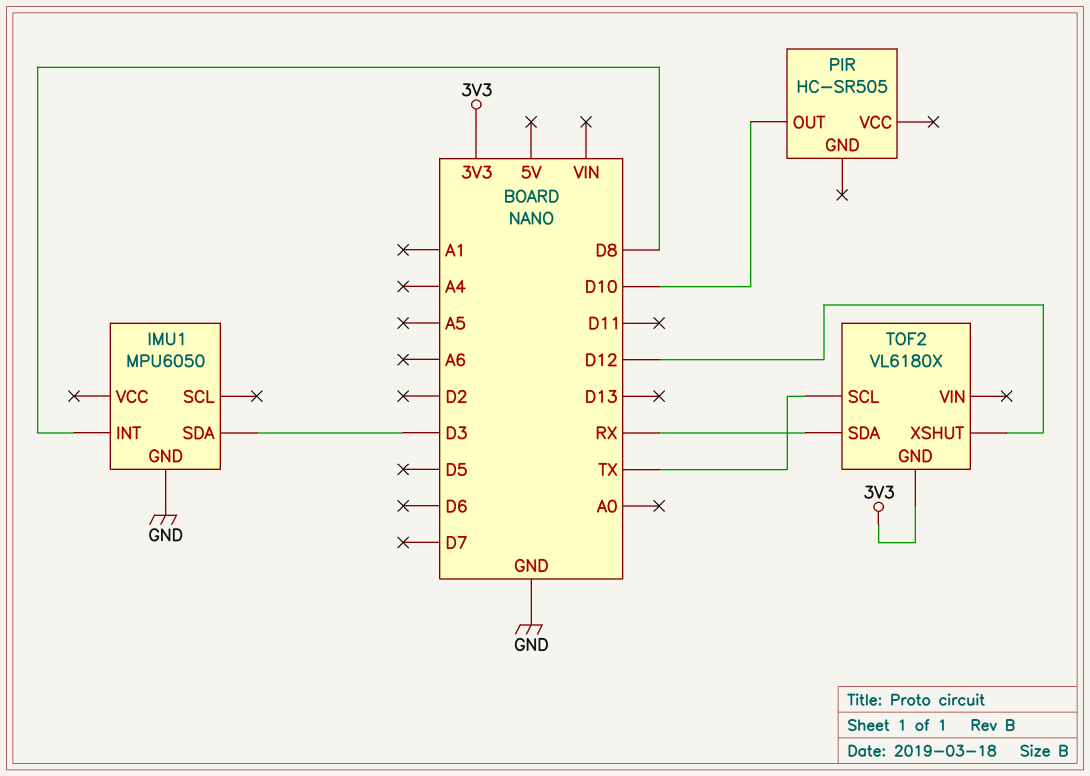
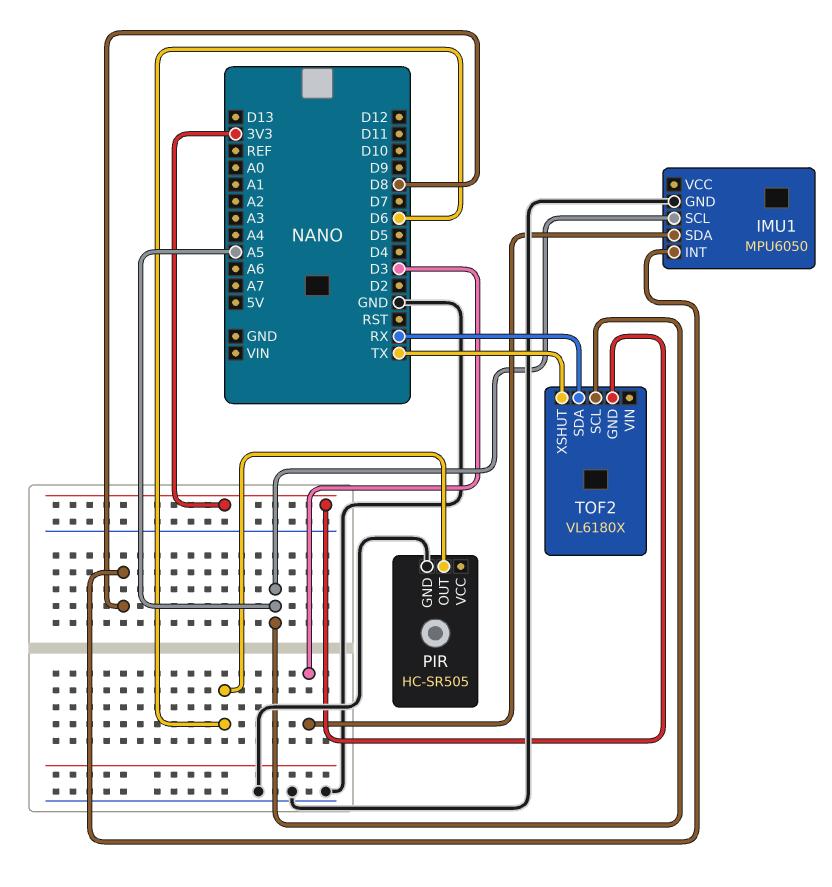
IMU1 pin SCL: none -> A5
PIR pin GND: none -> GND
PIR pin OUT: D10 -> D6
TOF2 pin SCL: TX -> A5
TOF2 pin XSHUT: D12 -> TX

